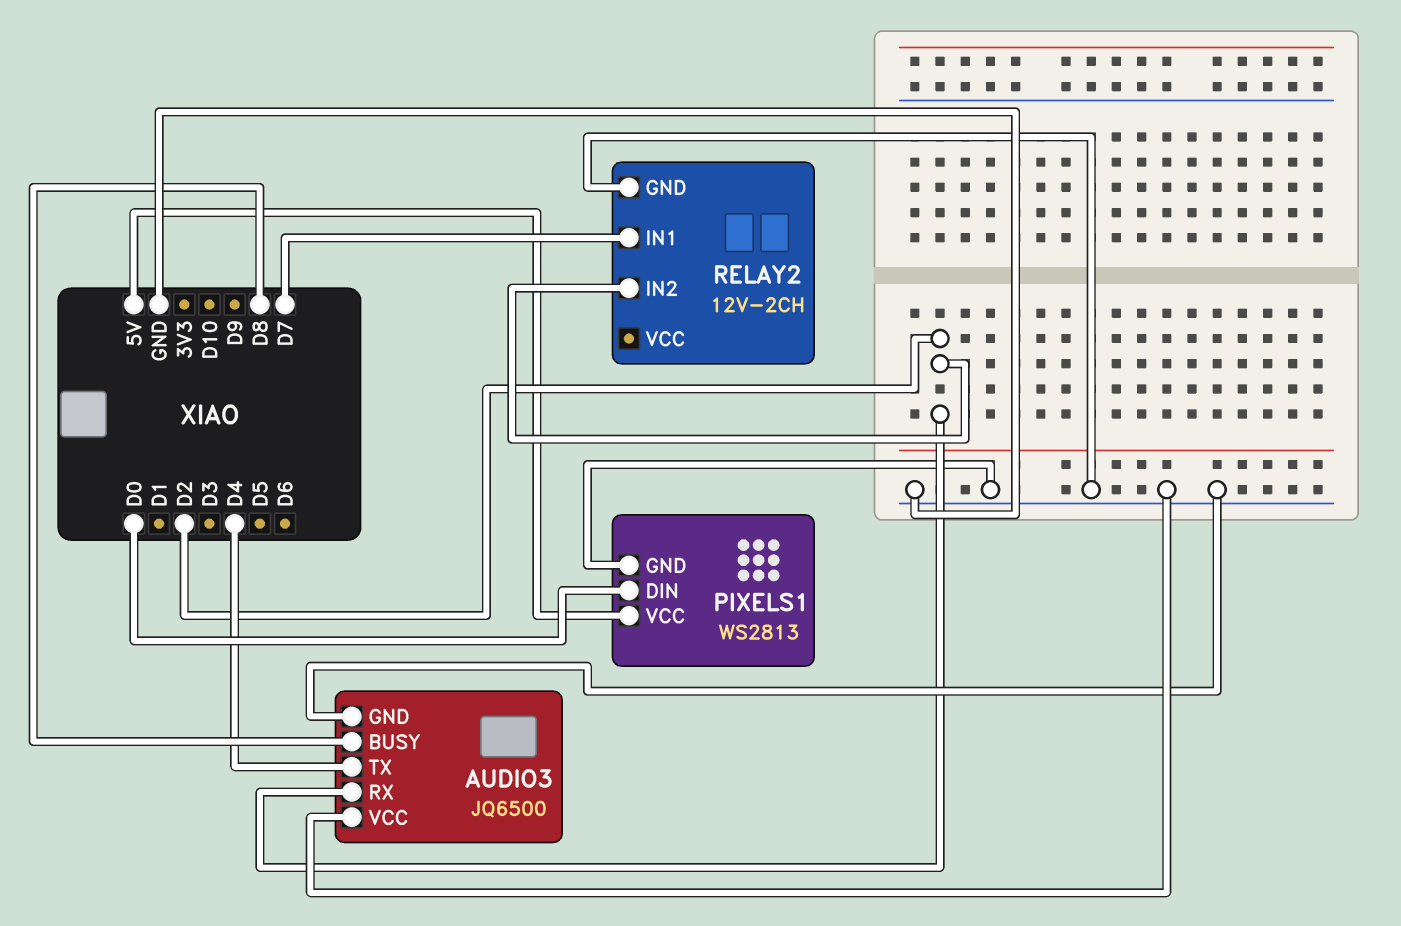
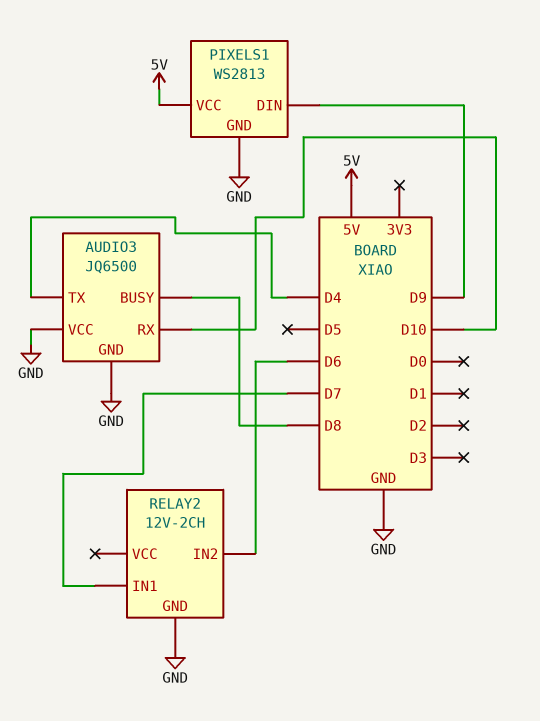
AUDIO3 pin RX: D2 -> D10
PIXELS1 pin DIN: D0 -> D9
RELAY2 pin IN2: D2 -> D6

